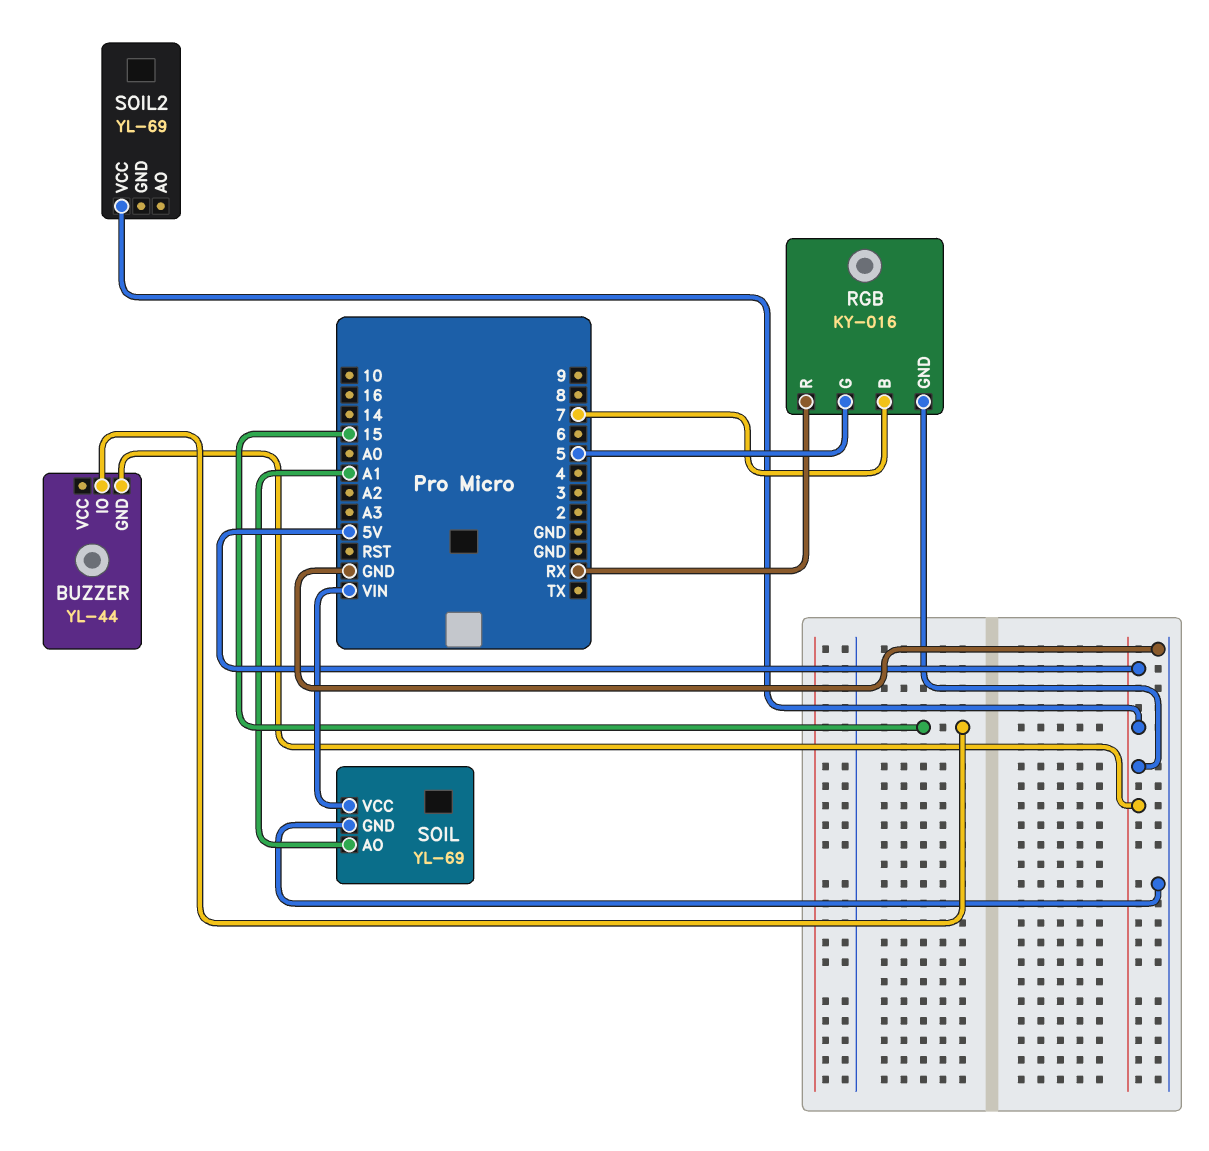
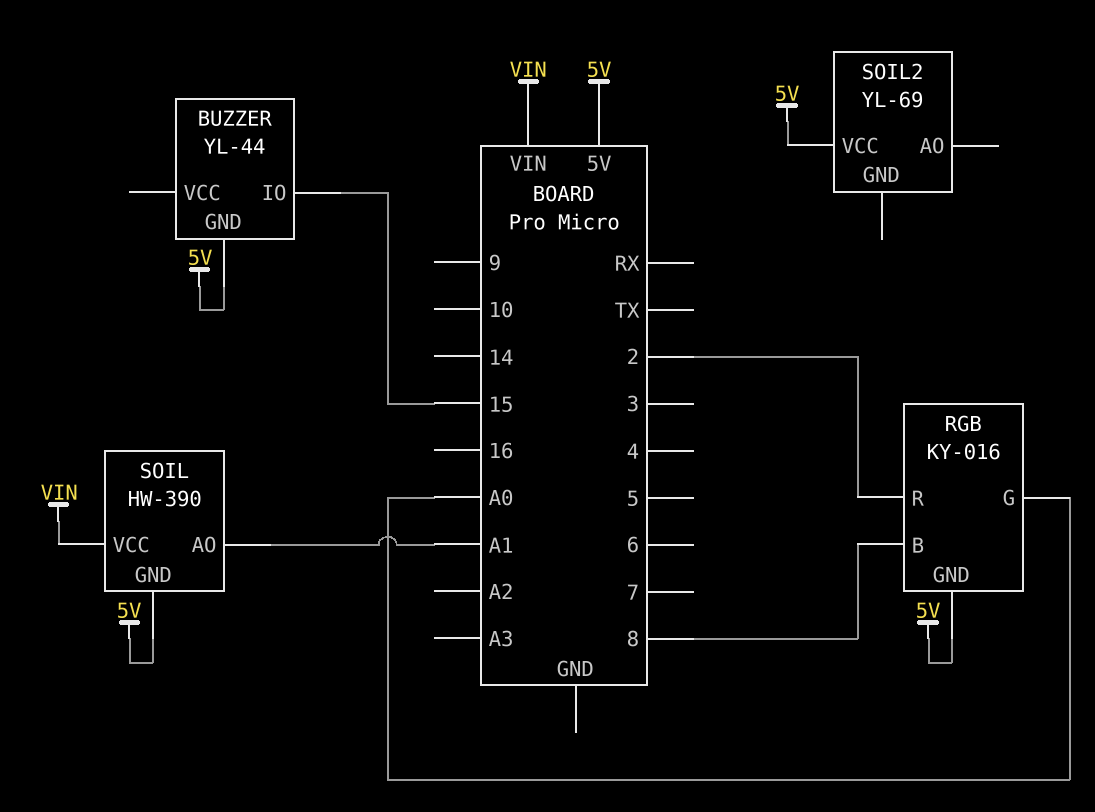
RGB pin B: 7 -> 8
RGB pin G: 5 -> A0
RGB pin R: RX -> 2
SOIL: YL-69 -> HW-390
SOIL pin GND: GND -> 5V

